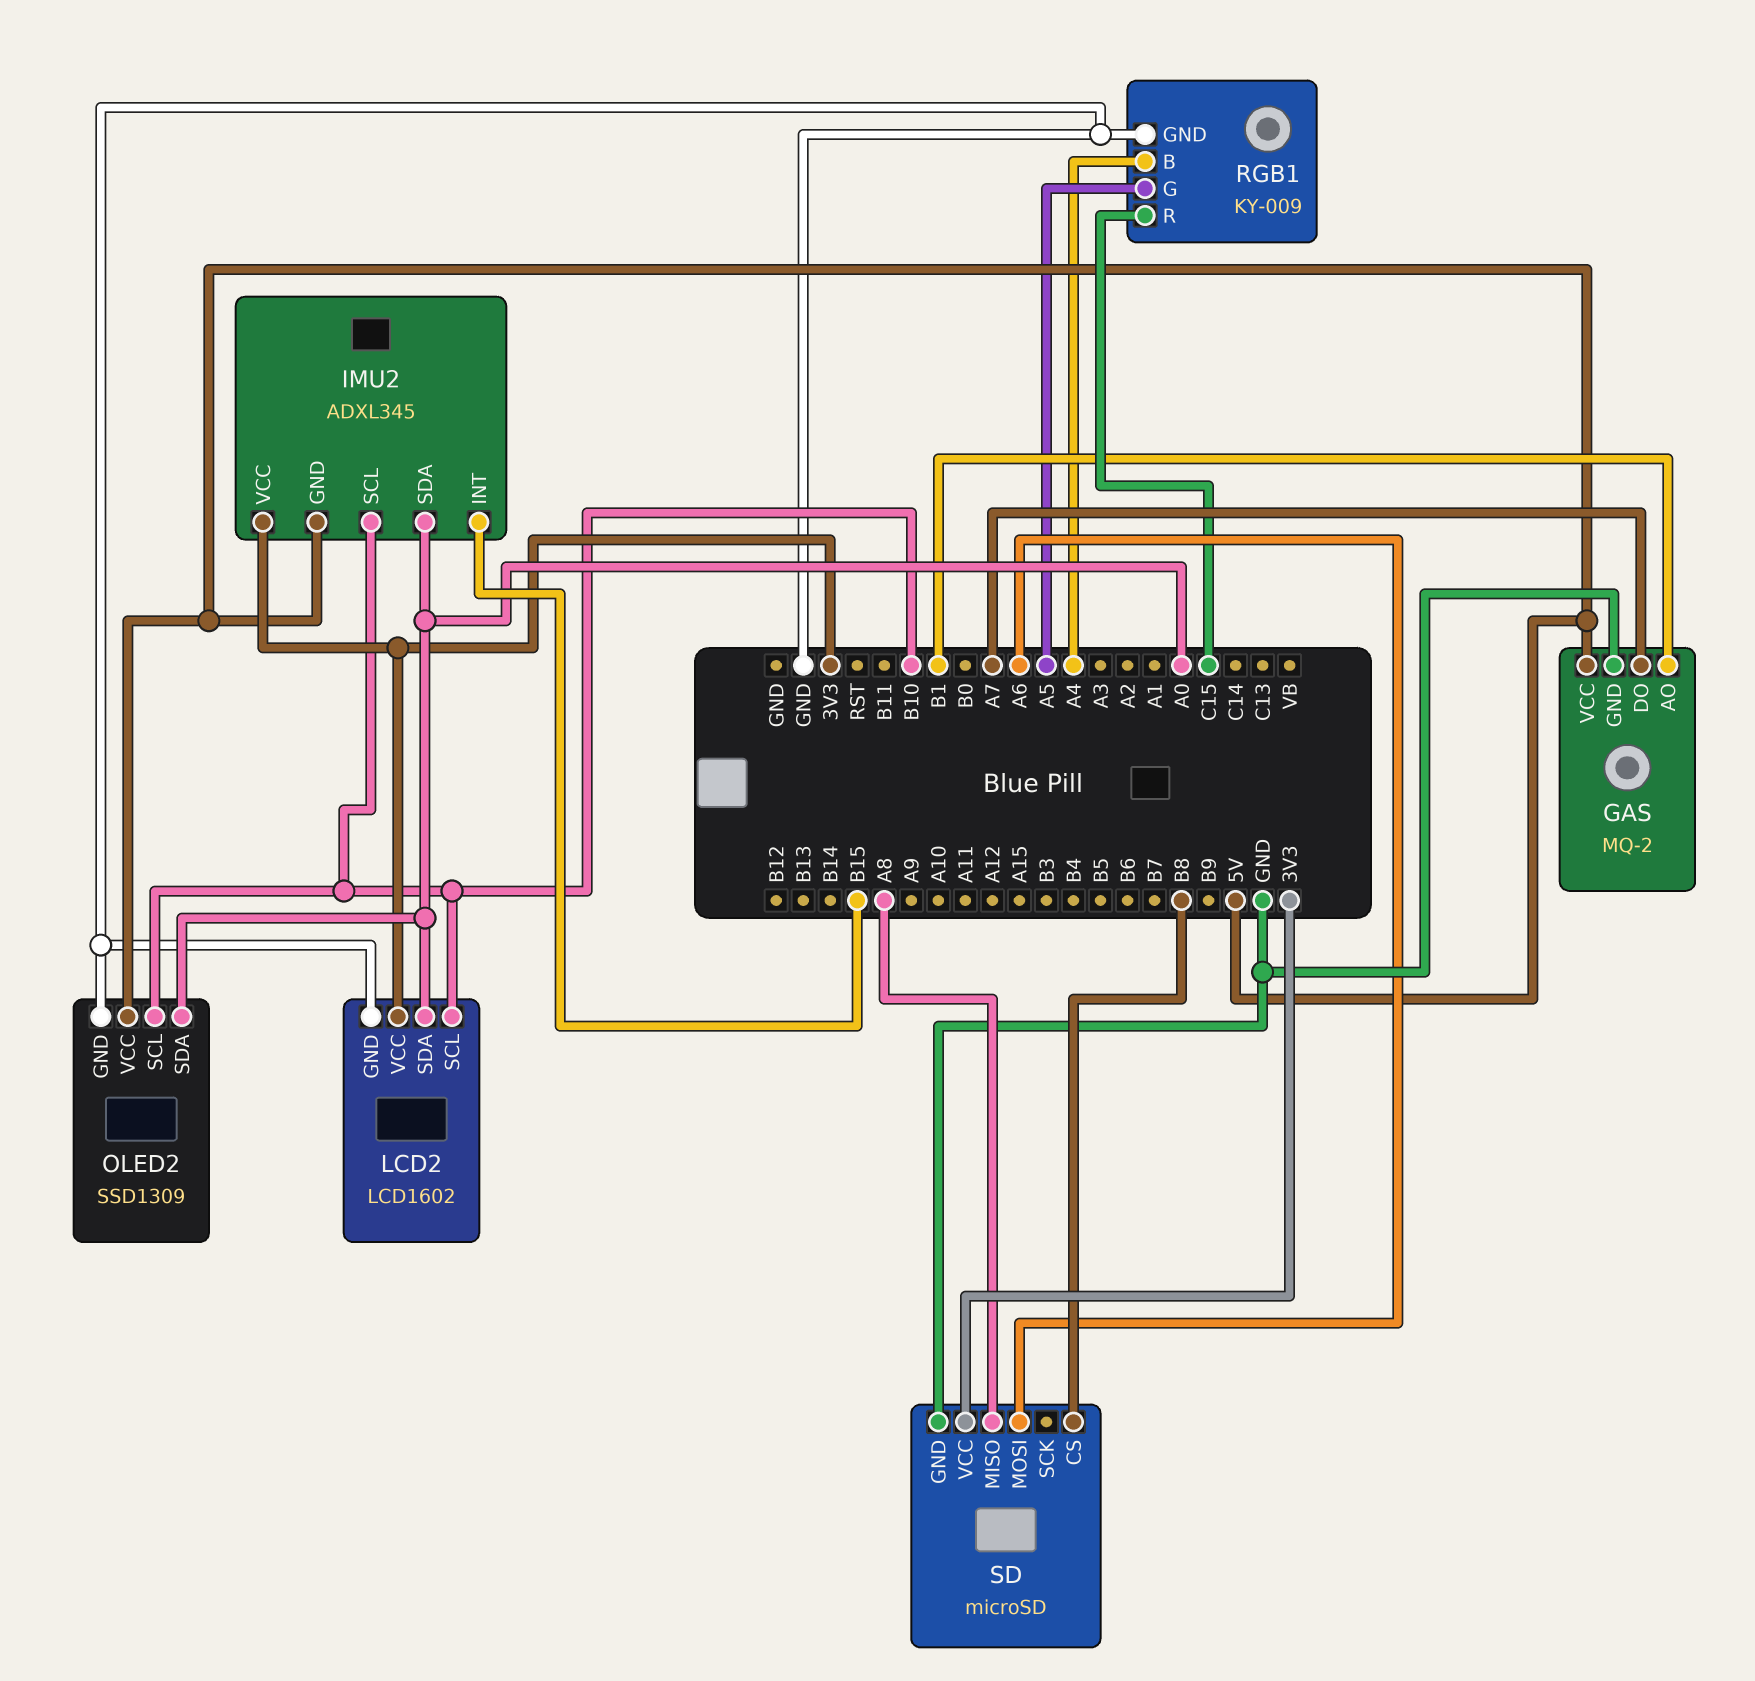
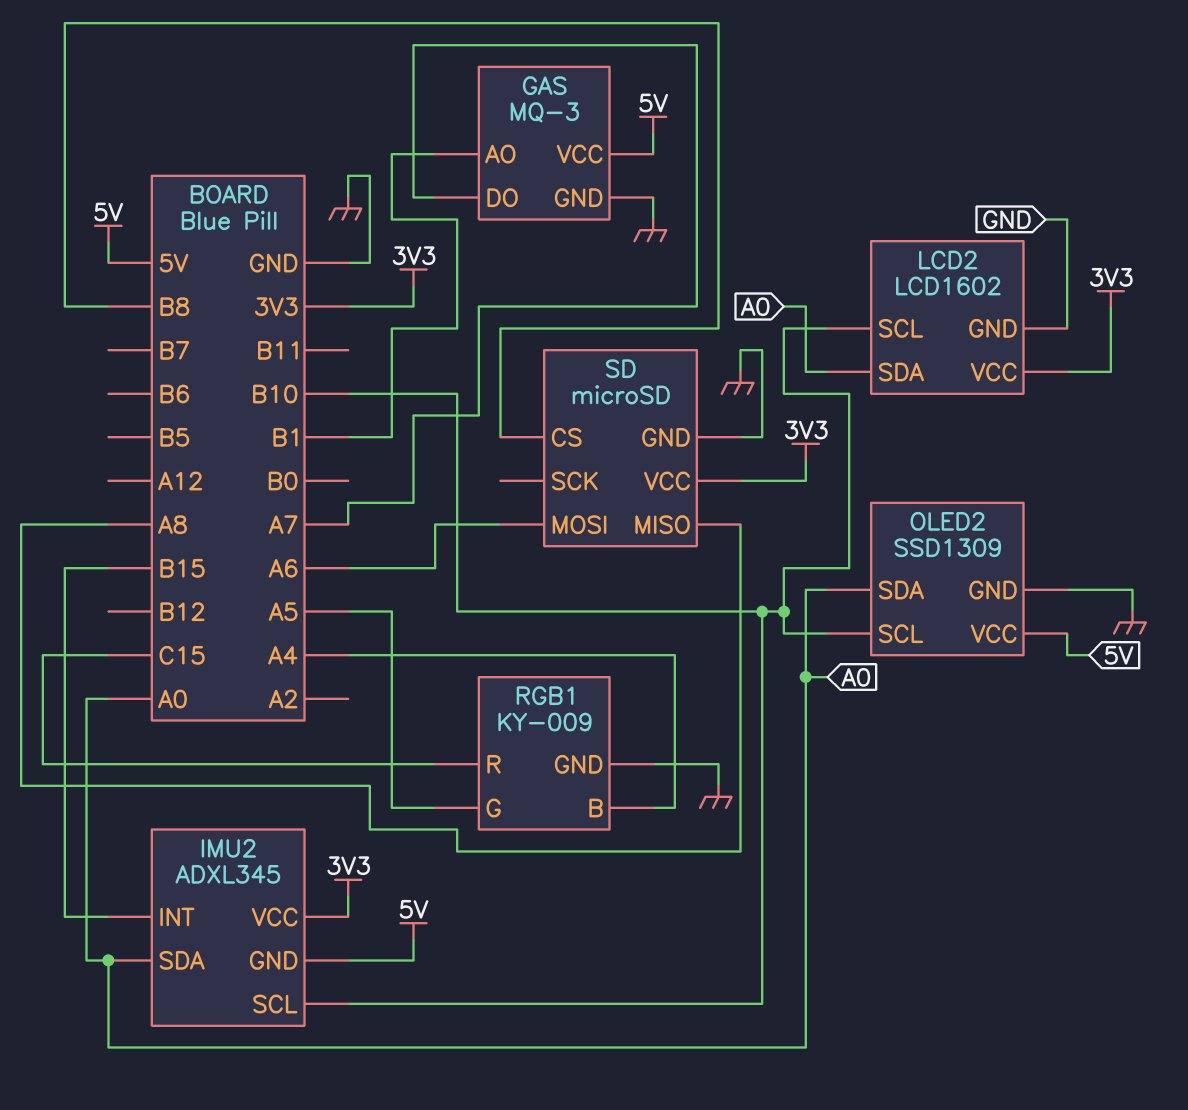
GAS: MQ-2 -> MQ-3

